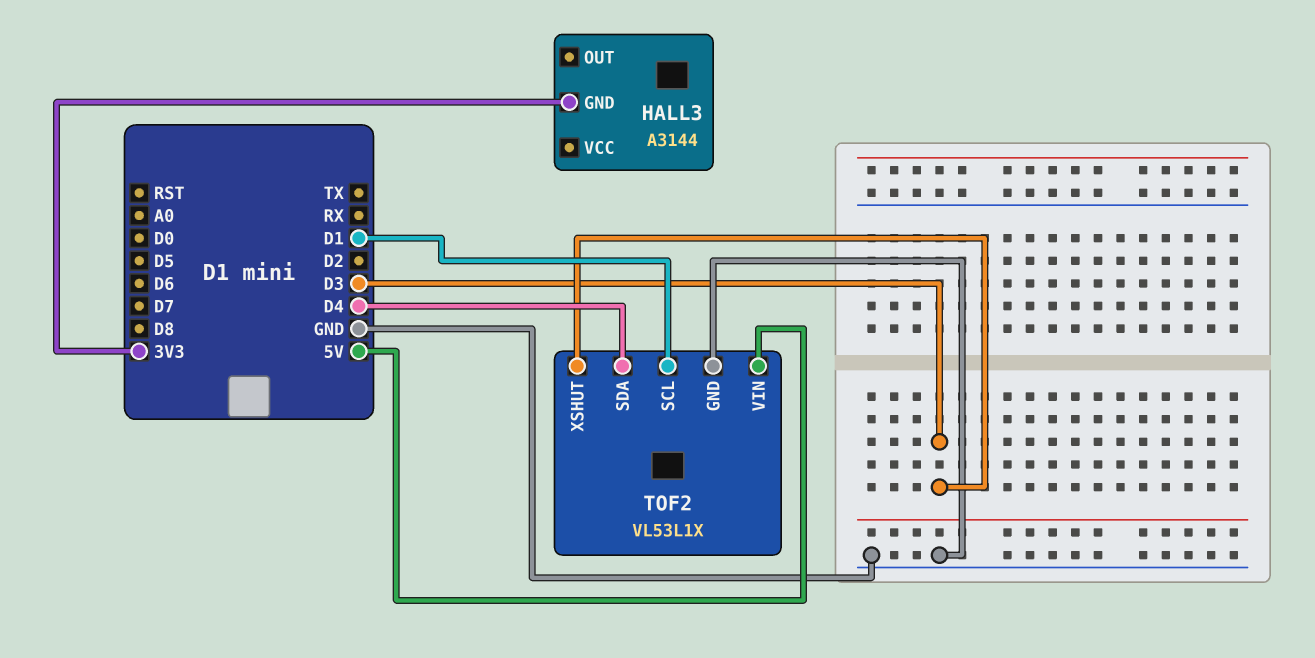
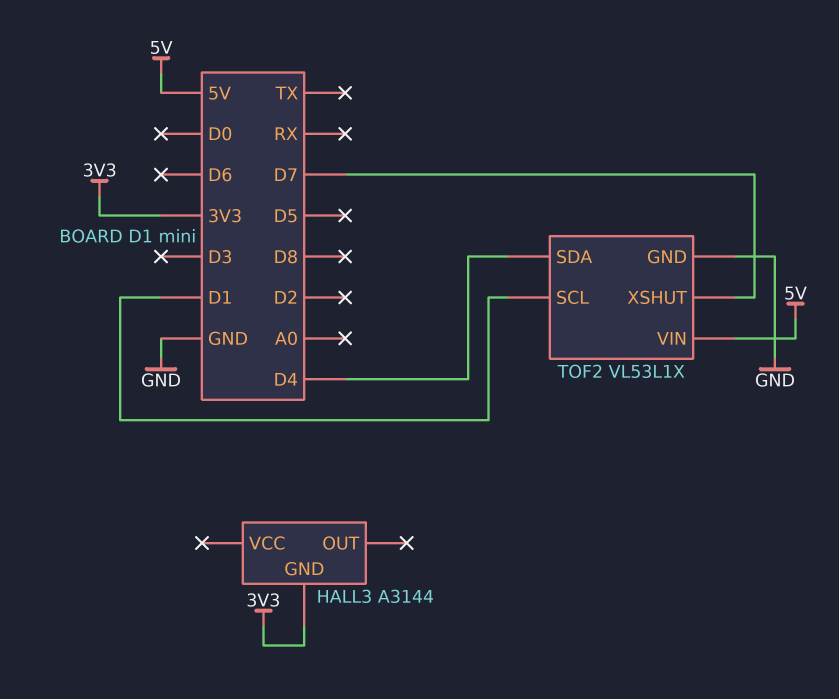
TOF2 pin XSHUT: D3 -> D7

